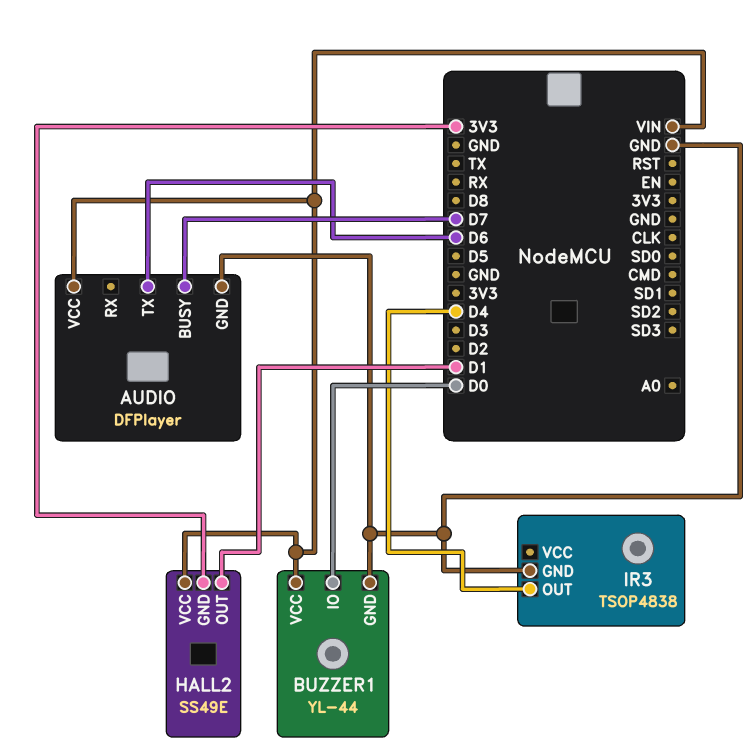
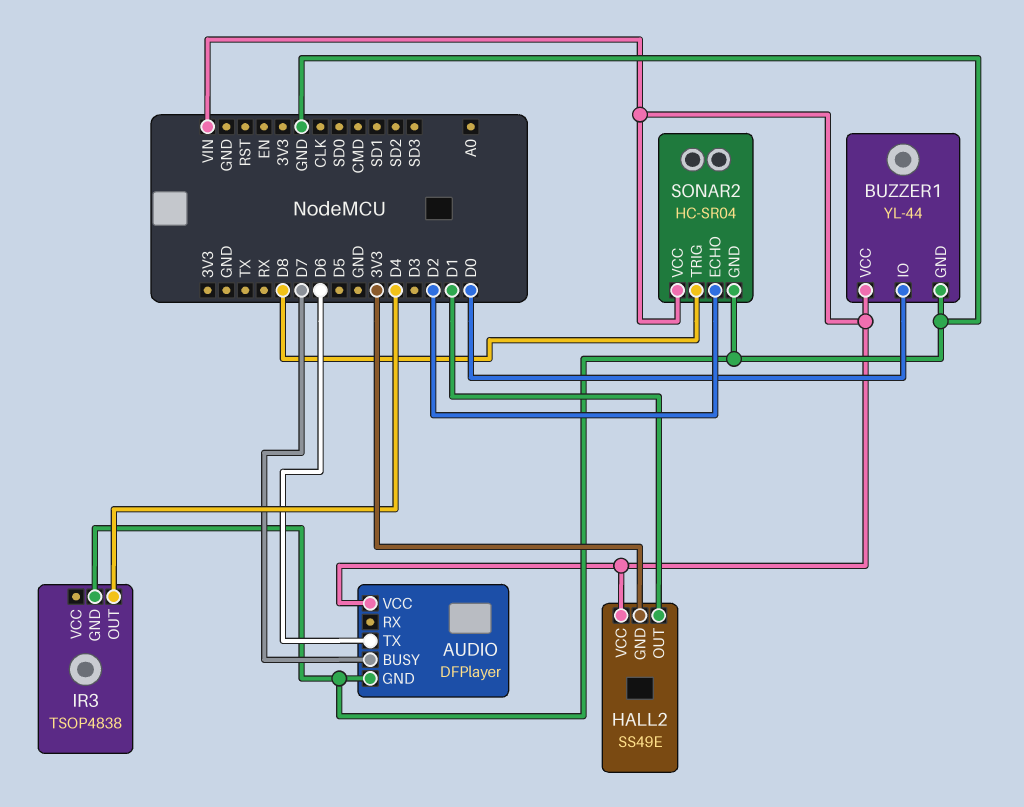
SONAR2: none -> HC-SR04
SONAR2 pin ECHO: none -> D2
SONAR2 pin GND: none -> GND
SONAR2 pin TRIG: none -> D8
SONAR2 pin VCC: none -> VIN

